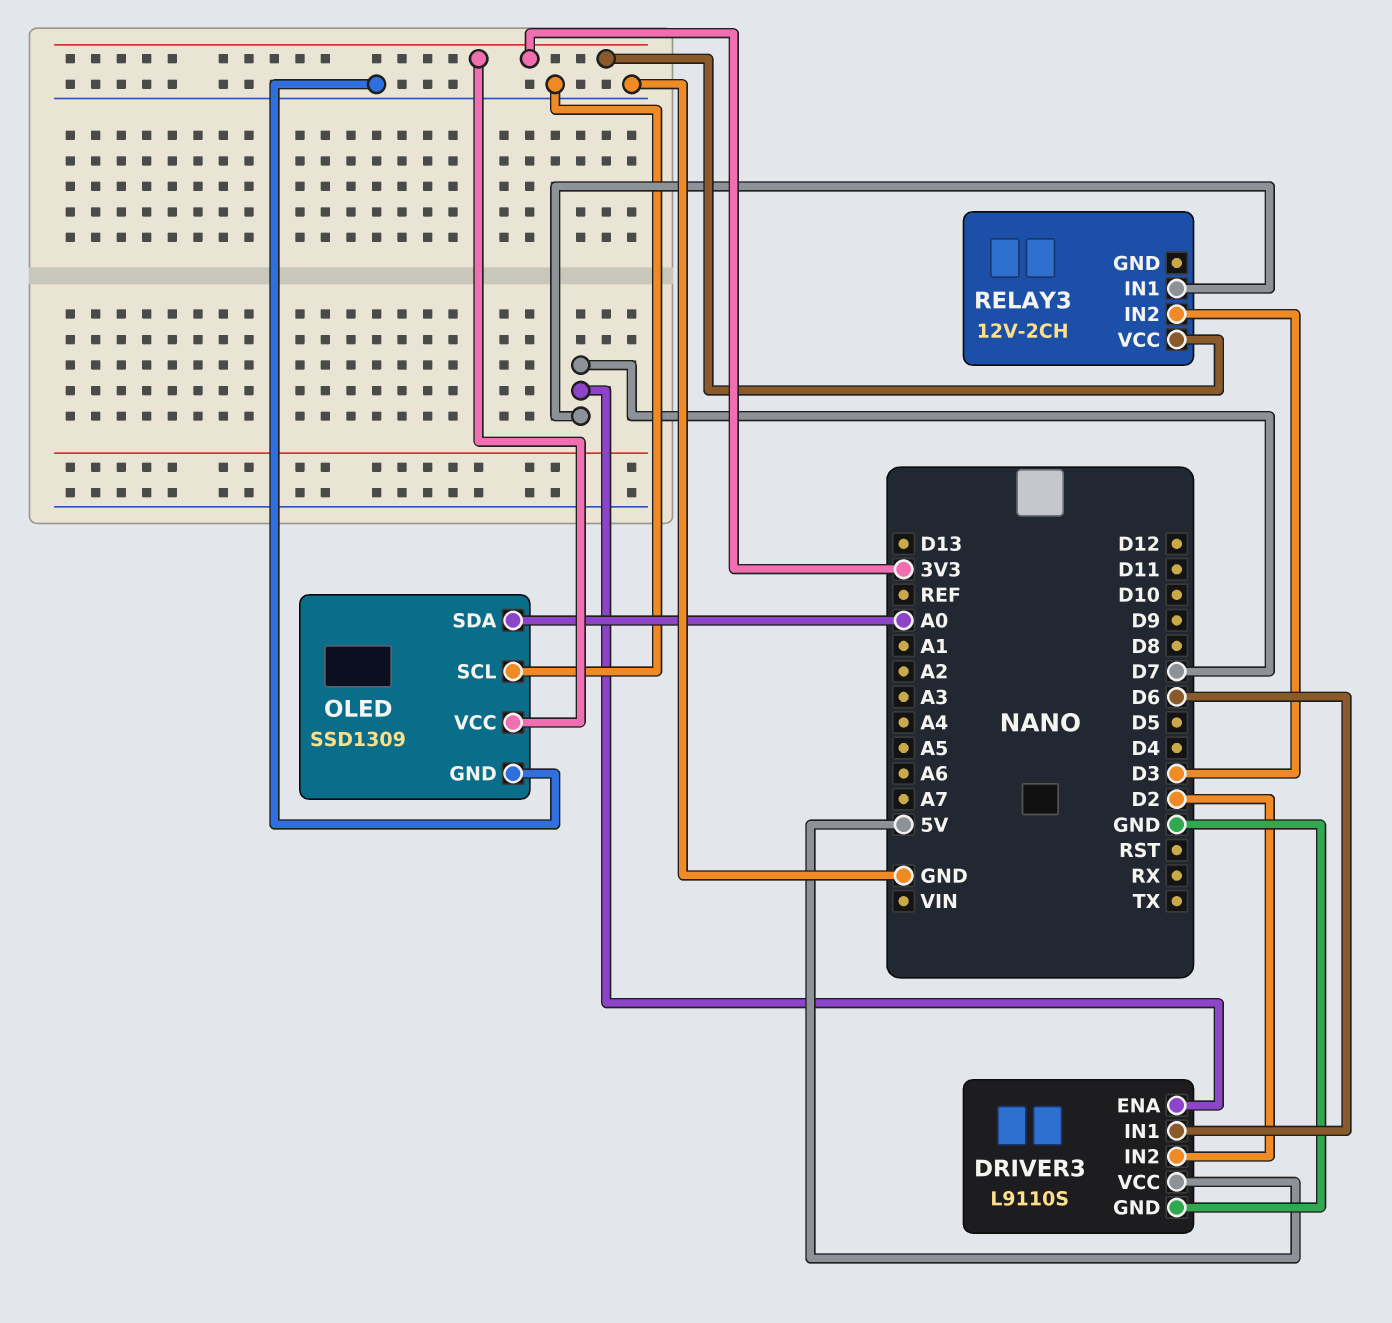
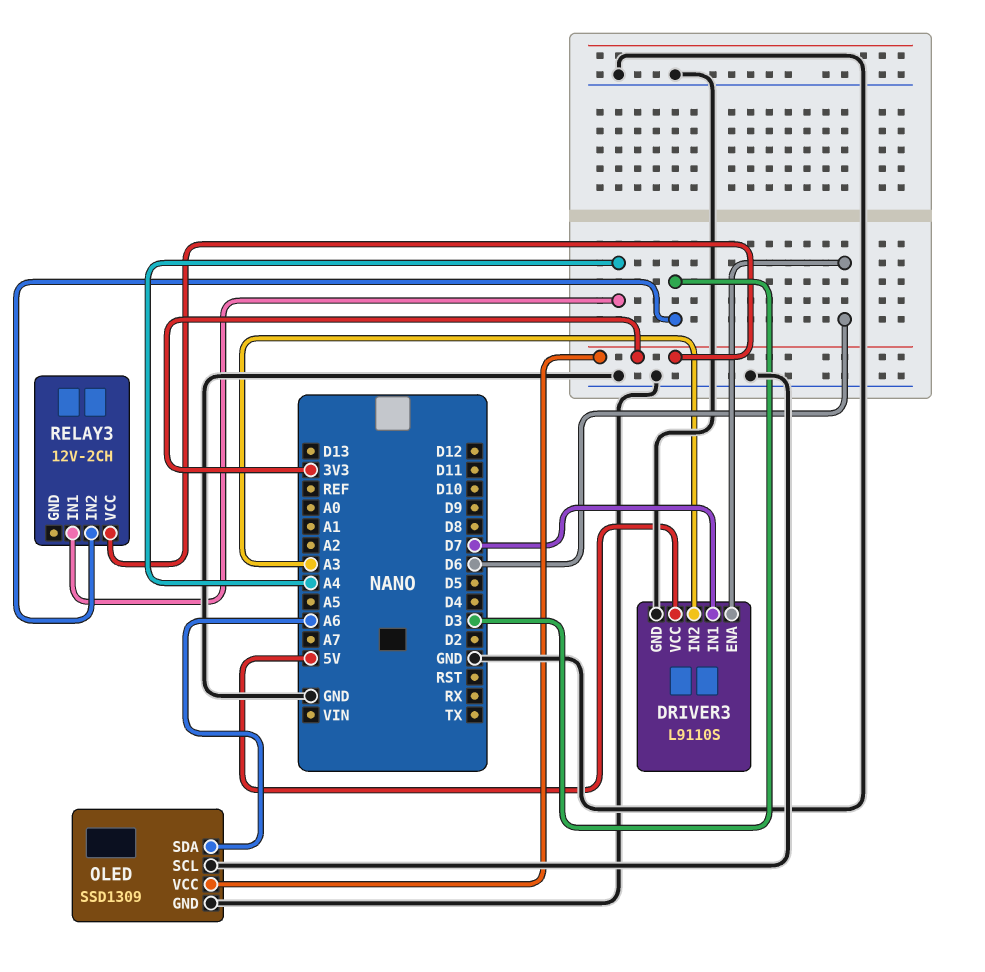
DRIVER3 pin ENA: D7 -> D6
DRIVER3 pin IN1: D6 -> D7
DRIVER3 pin IN2: D2 -> A3
OLED pin SDA: A0 -> A6
RELAY3 pin IN1: D7 -> A4

